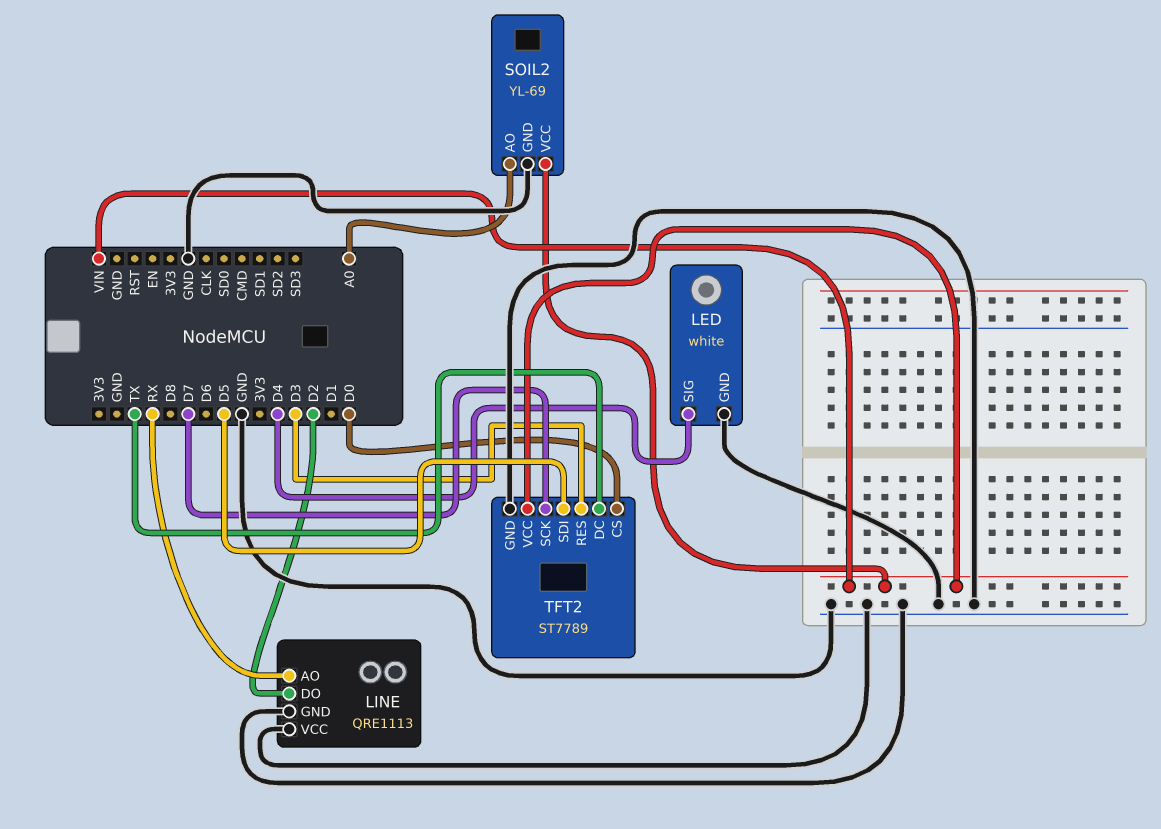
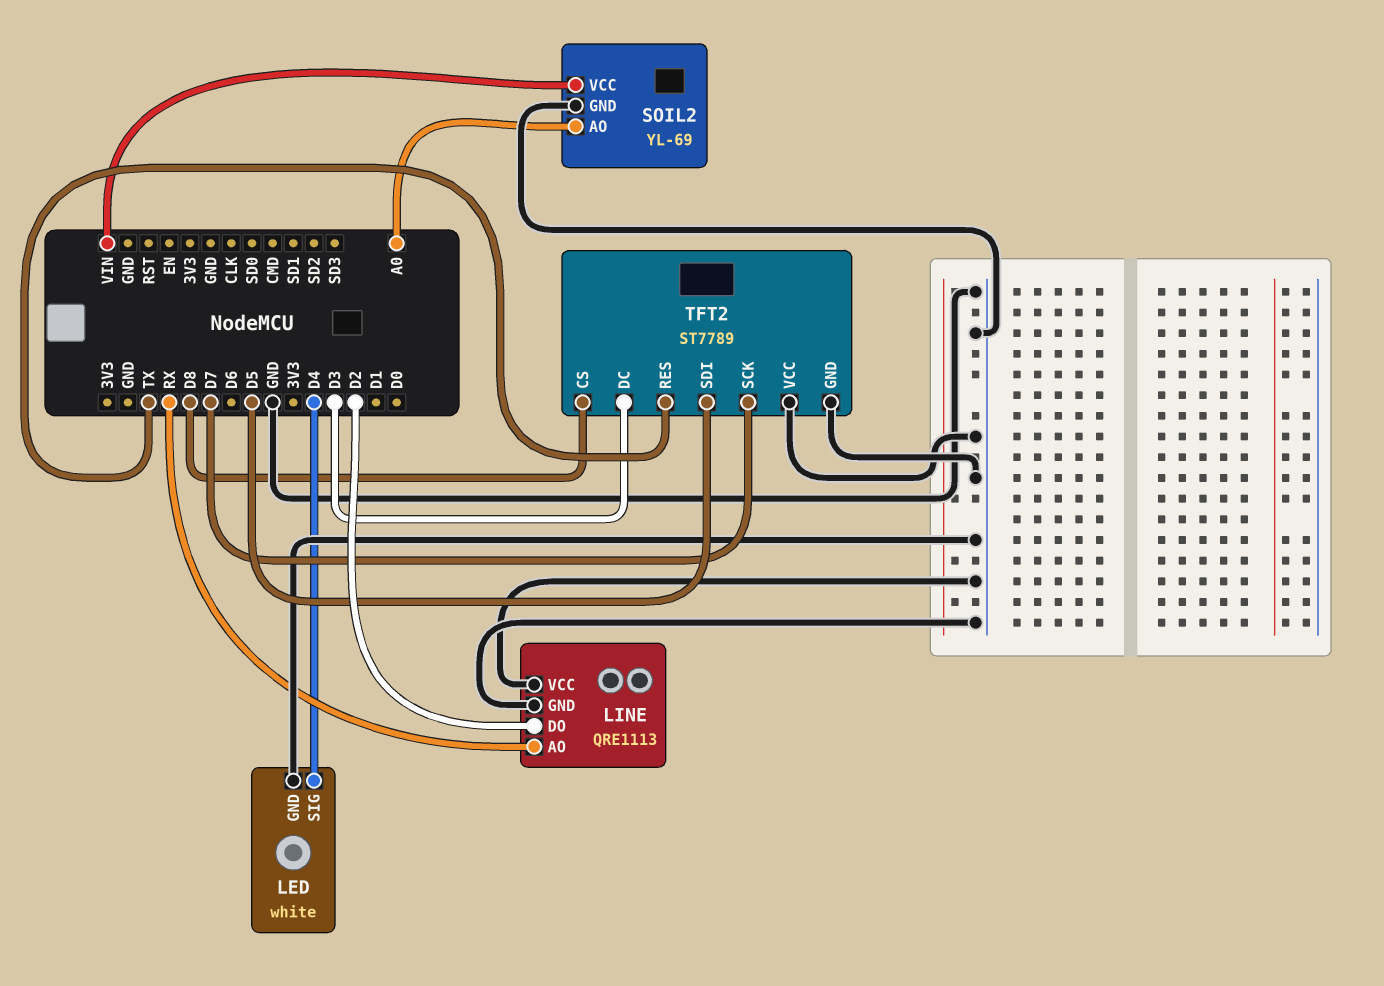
TFT2 pin CS: D0 -> D8
TFT2 pin DC: TX -> D3
TFT2 pin RES: D3 -> TX
TFT2 pin VCC: VIN -> GND

